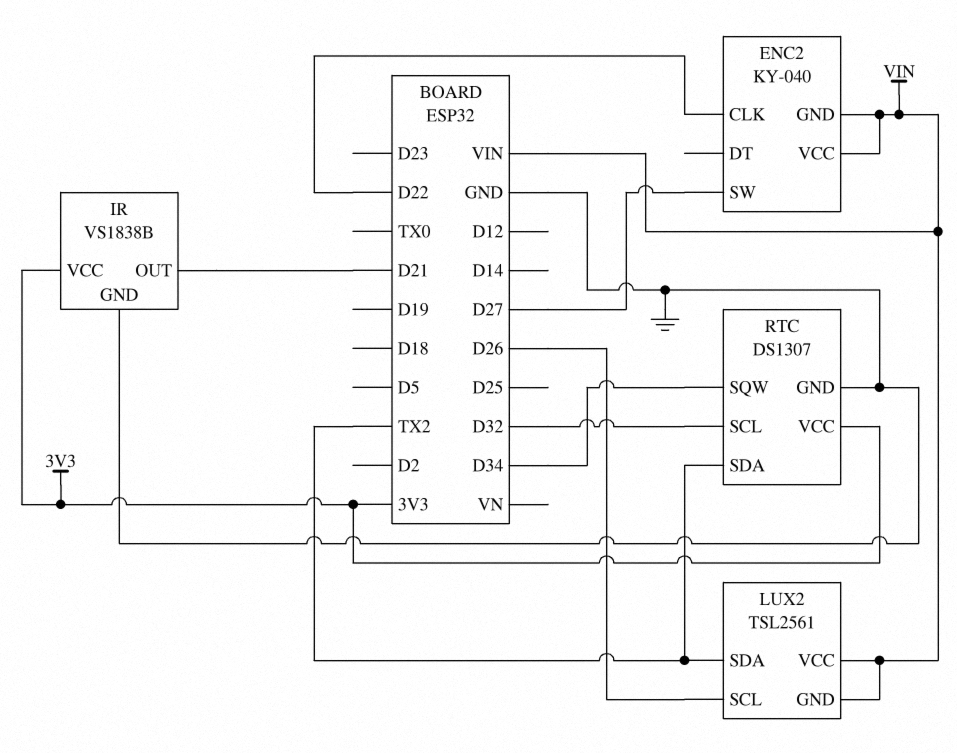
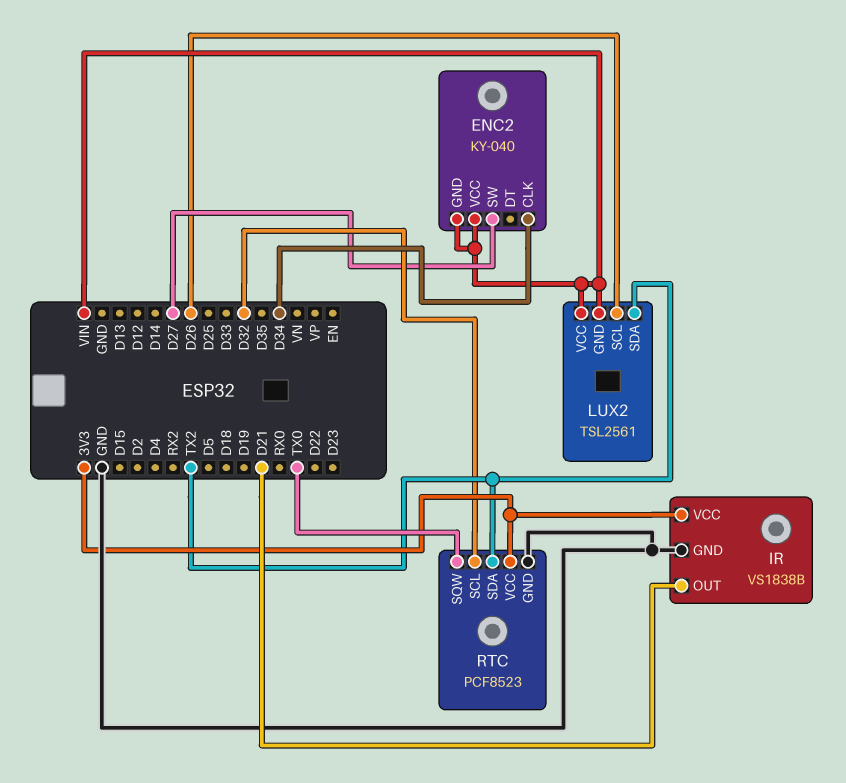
ENC2 pin CLK: D22 -> D34
RTC: DS1307 -> PCF8523
RTC pin SQW: D34 -> TX0

